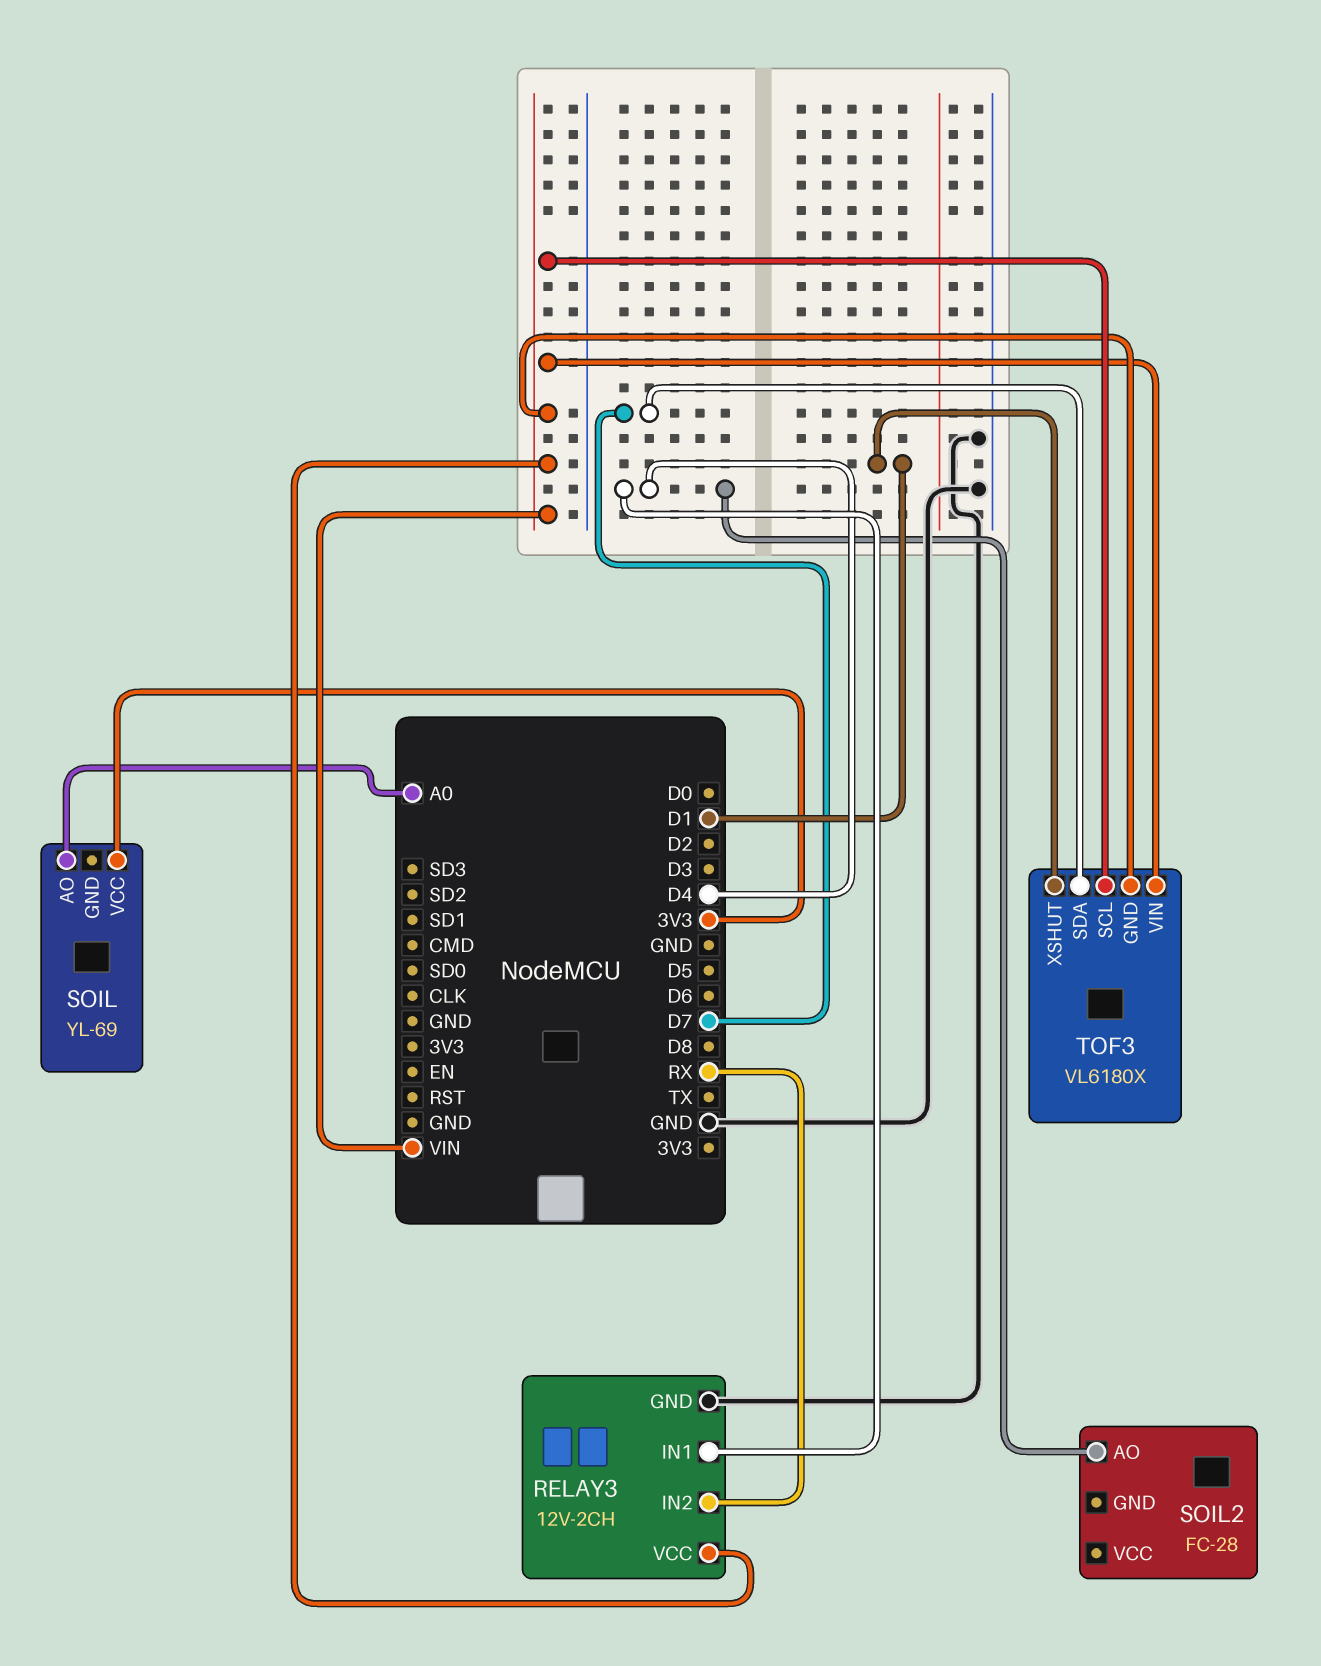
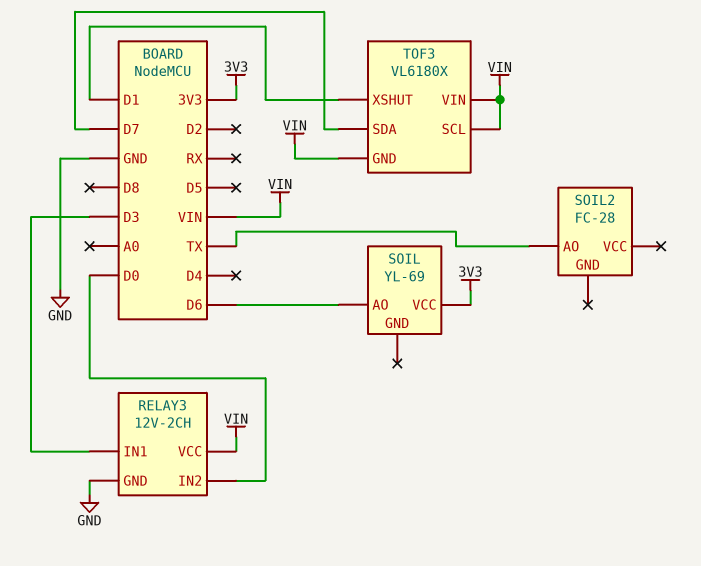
RELAY3 pin IN1: D4 -> D3
RELAY3 pin IN2: RX -> D0
SOIL pin AO: A0 -> D6
SOIL2 pin AO: D4 -> TX

